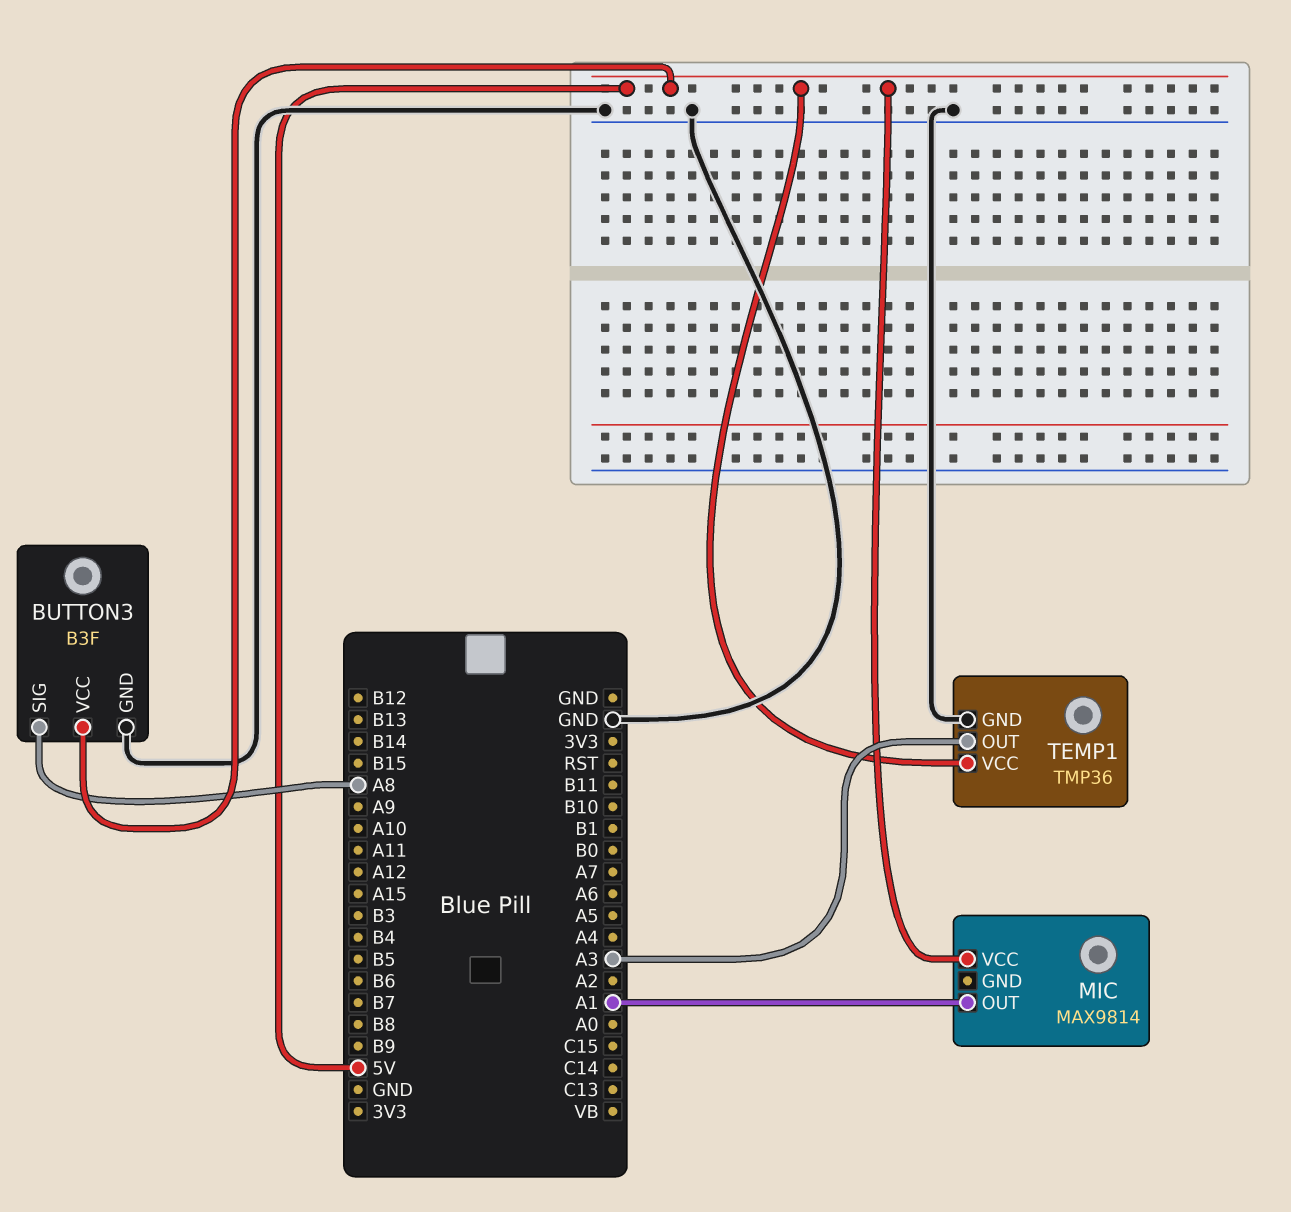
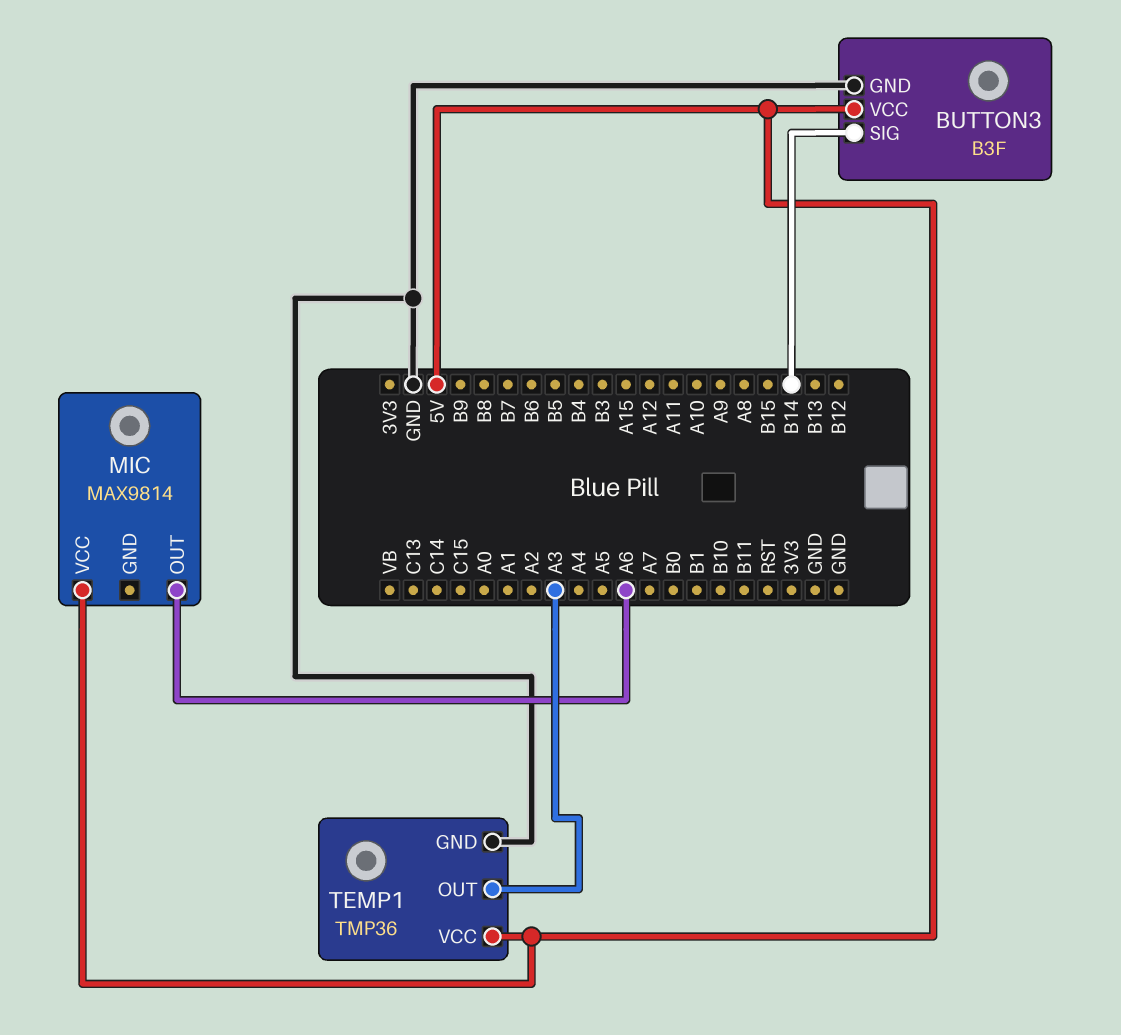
BUTTON3 pin SIG: A8 -> B14
MIC pin OUT: A1 -> A6

